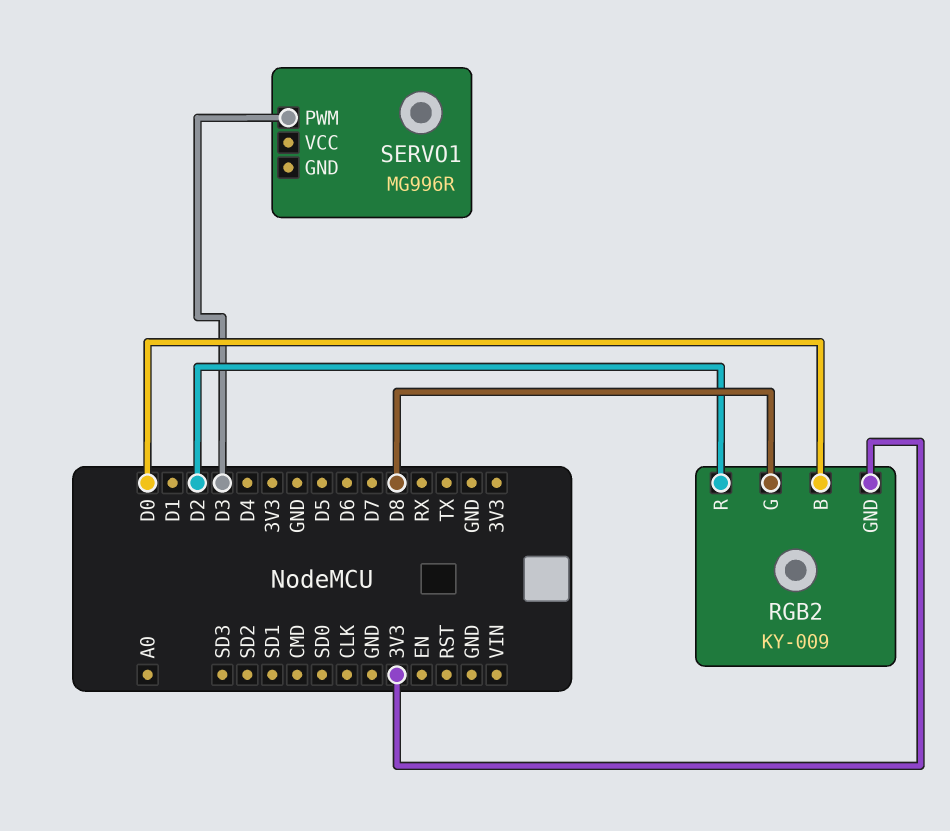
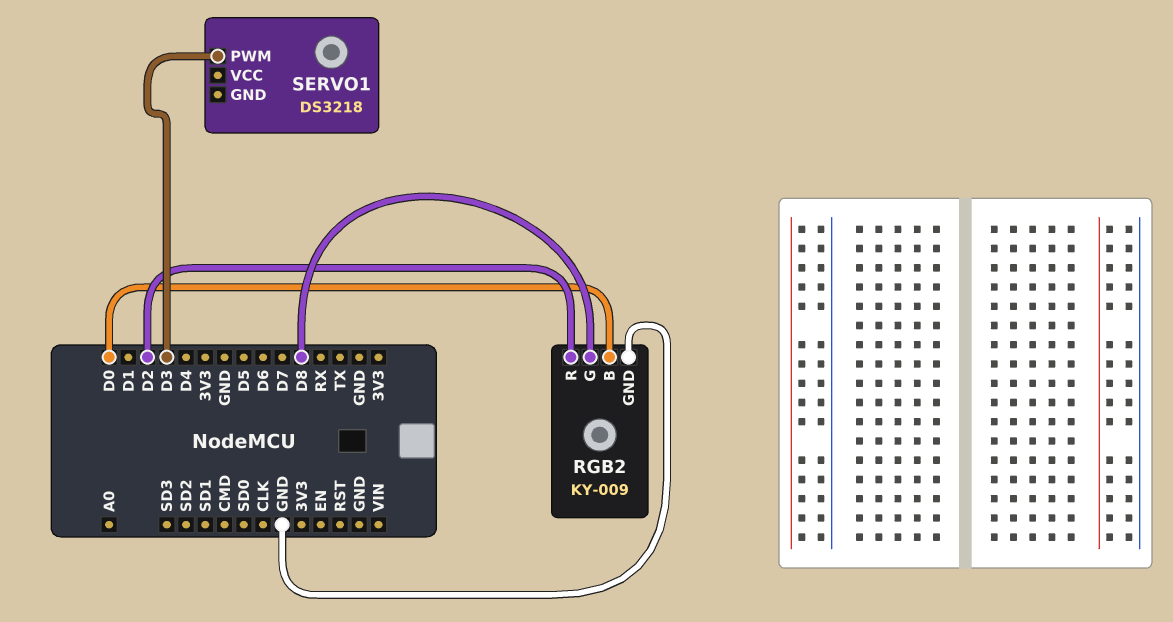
RGB2 pin GND: 3V3 -> GND
SERVO1: MG996R -> DS3218

